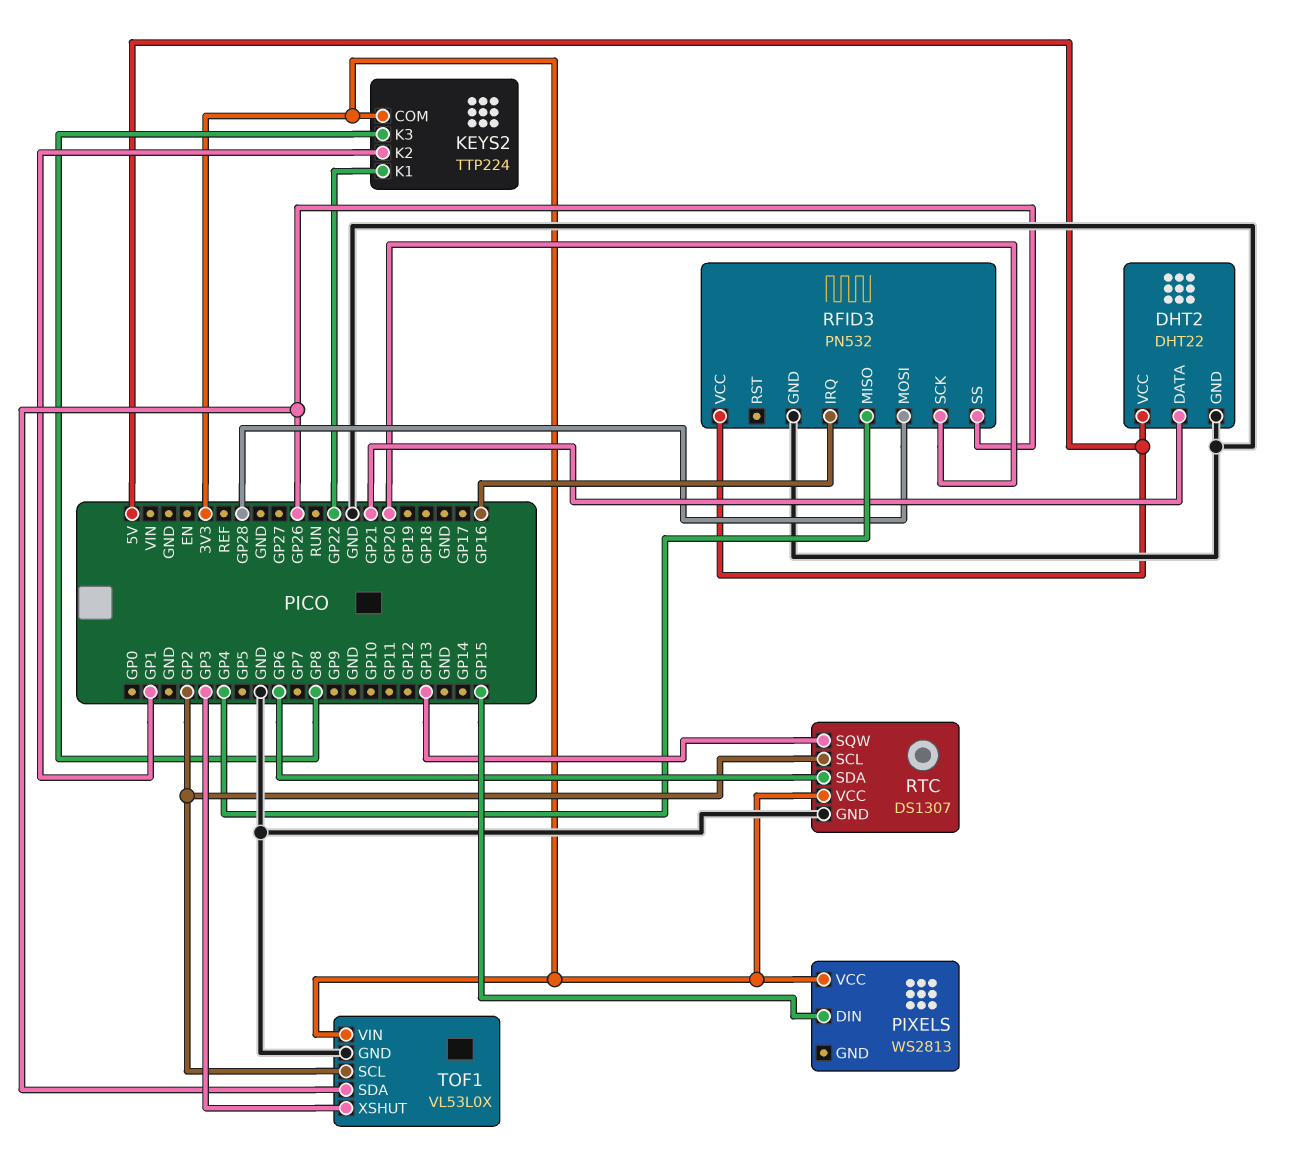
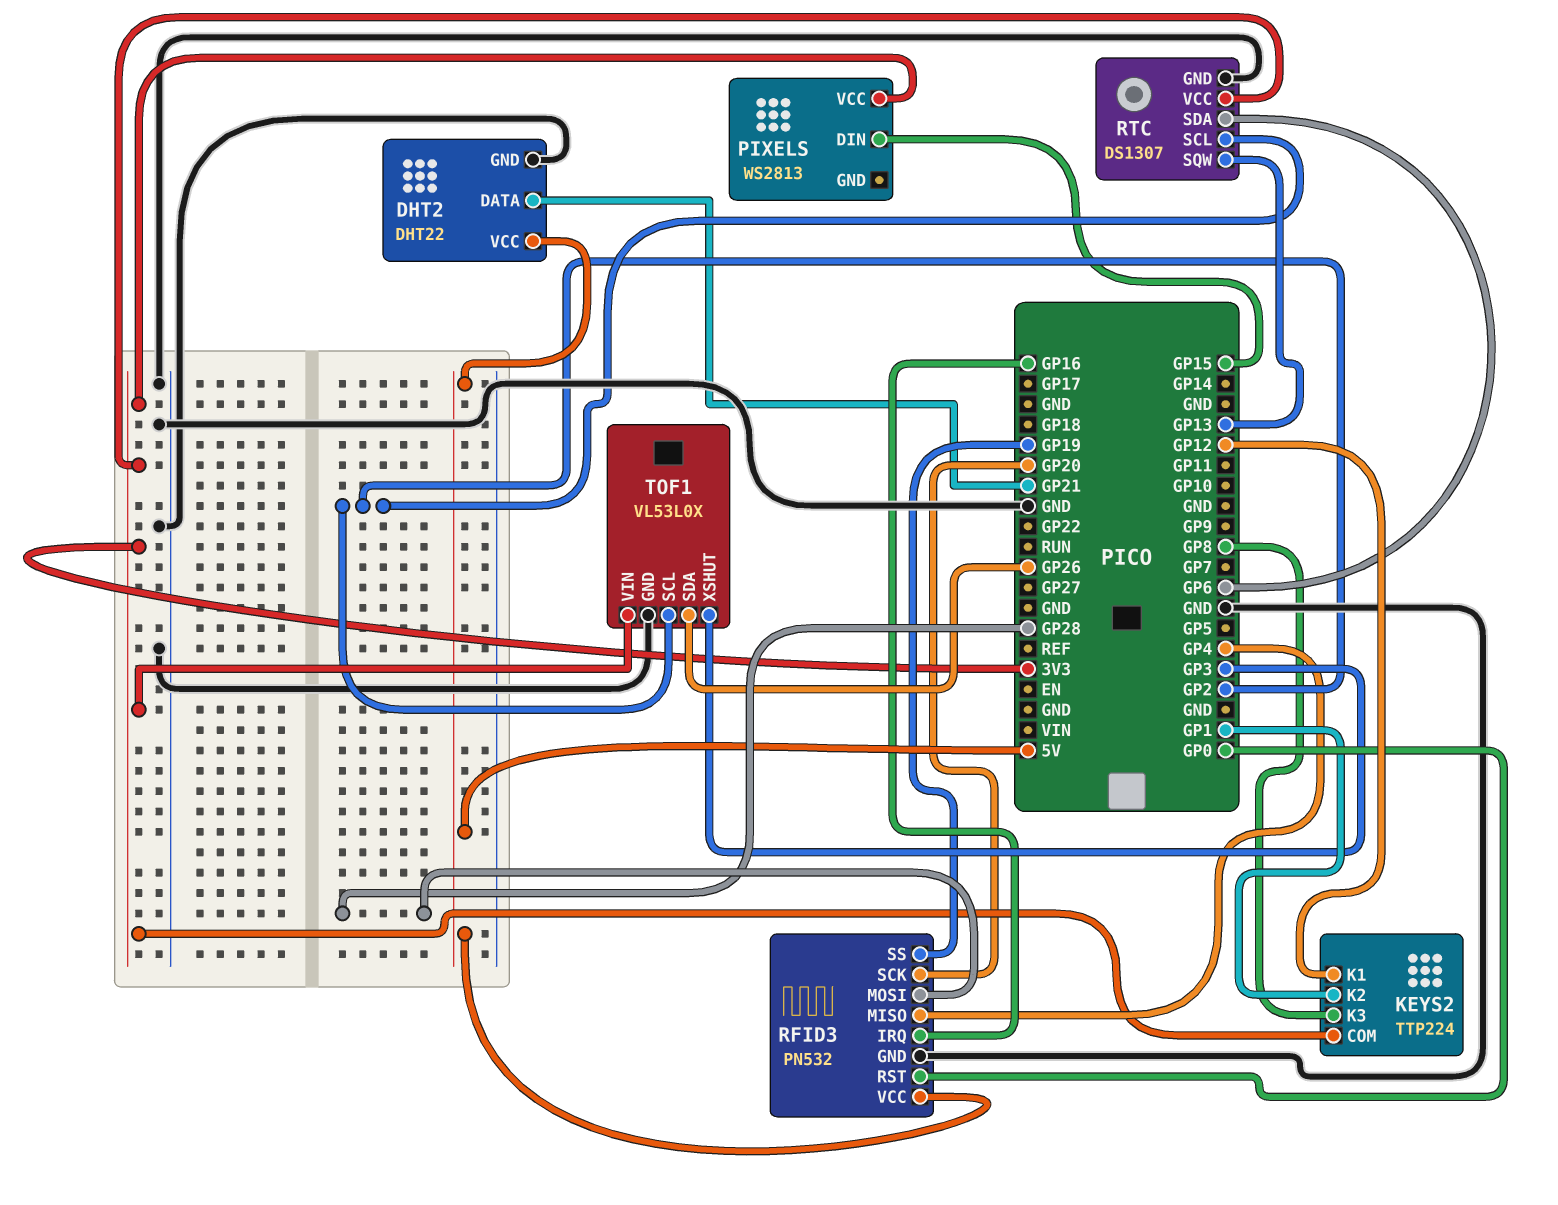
KEYS2 pin K1: GP22 -> GP12
RFID3 pin RST: none -> GP0
RFID3 pin SS: GP26 -> GP19

